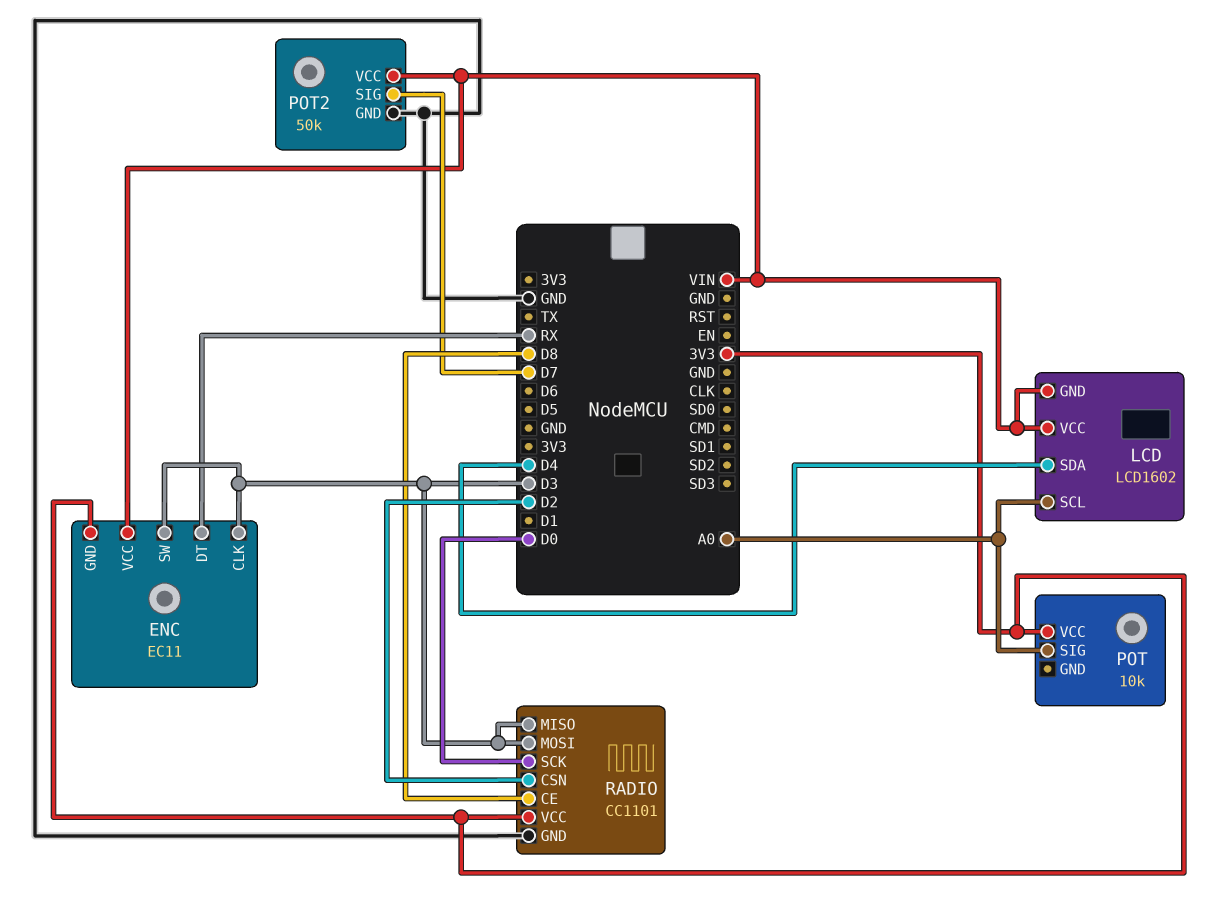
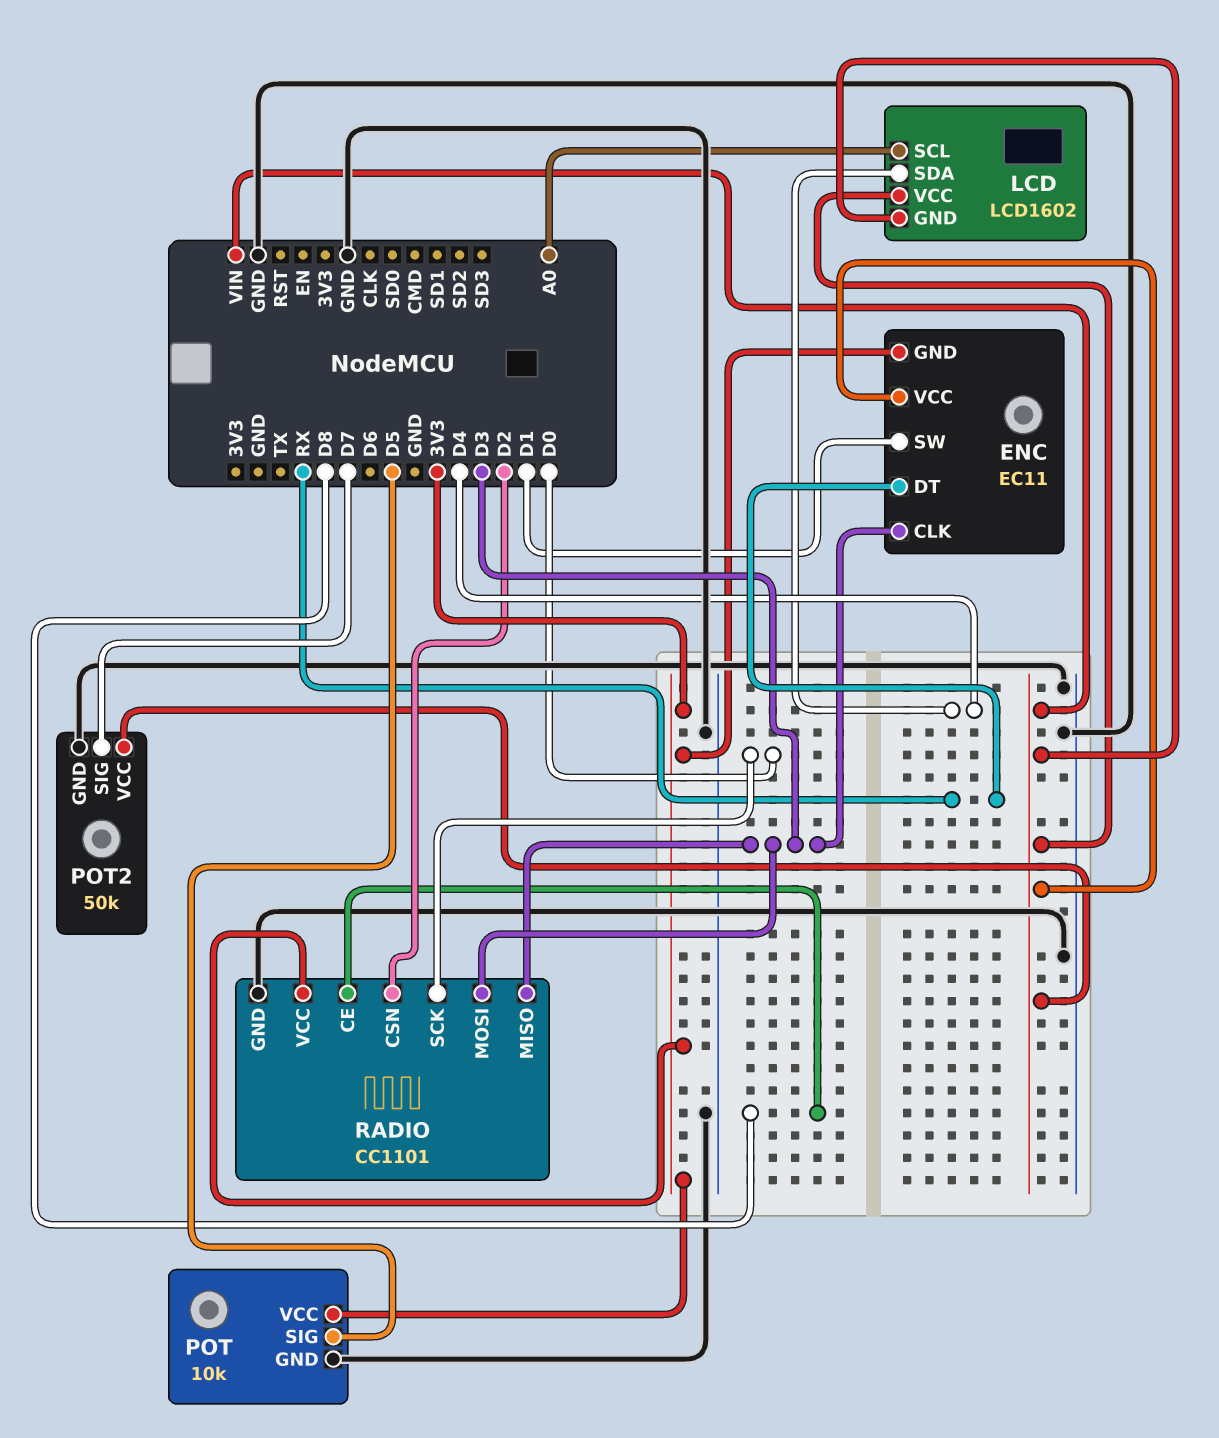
ENC pin SW: D3 -> D1
POT pin GND: none -> GND
POT pin SIG: A0 -> D5

